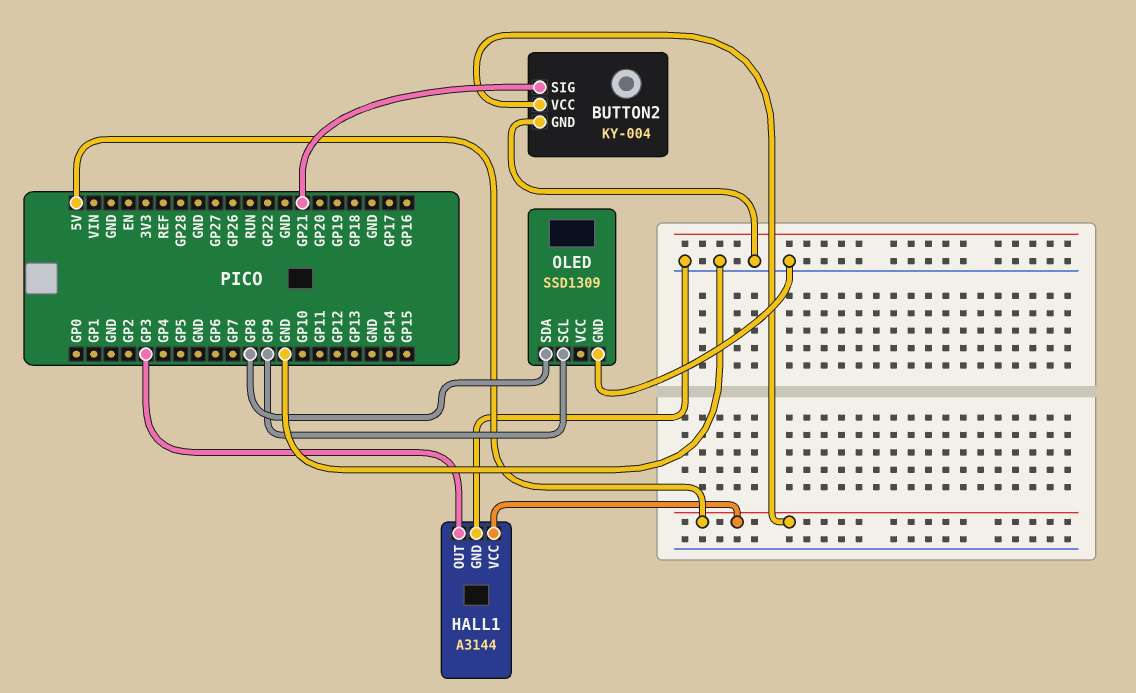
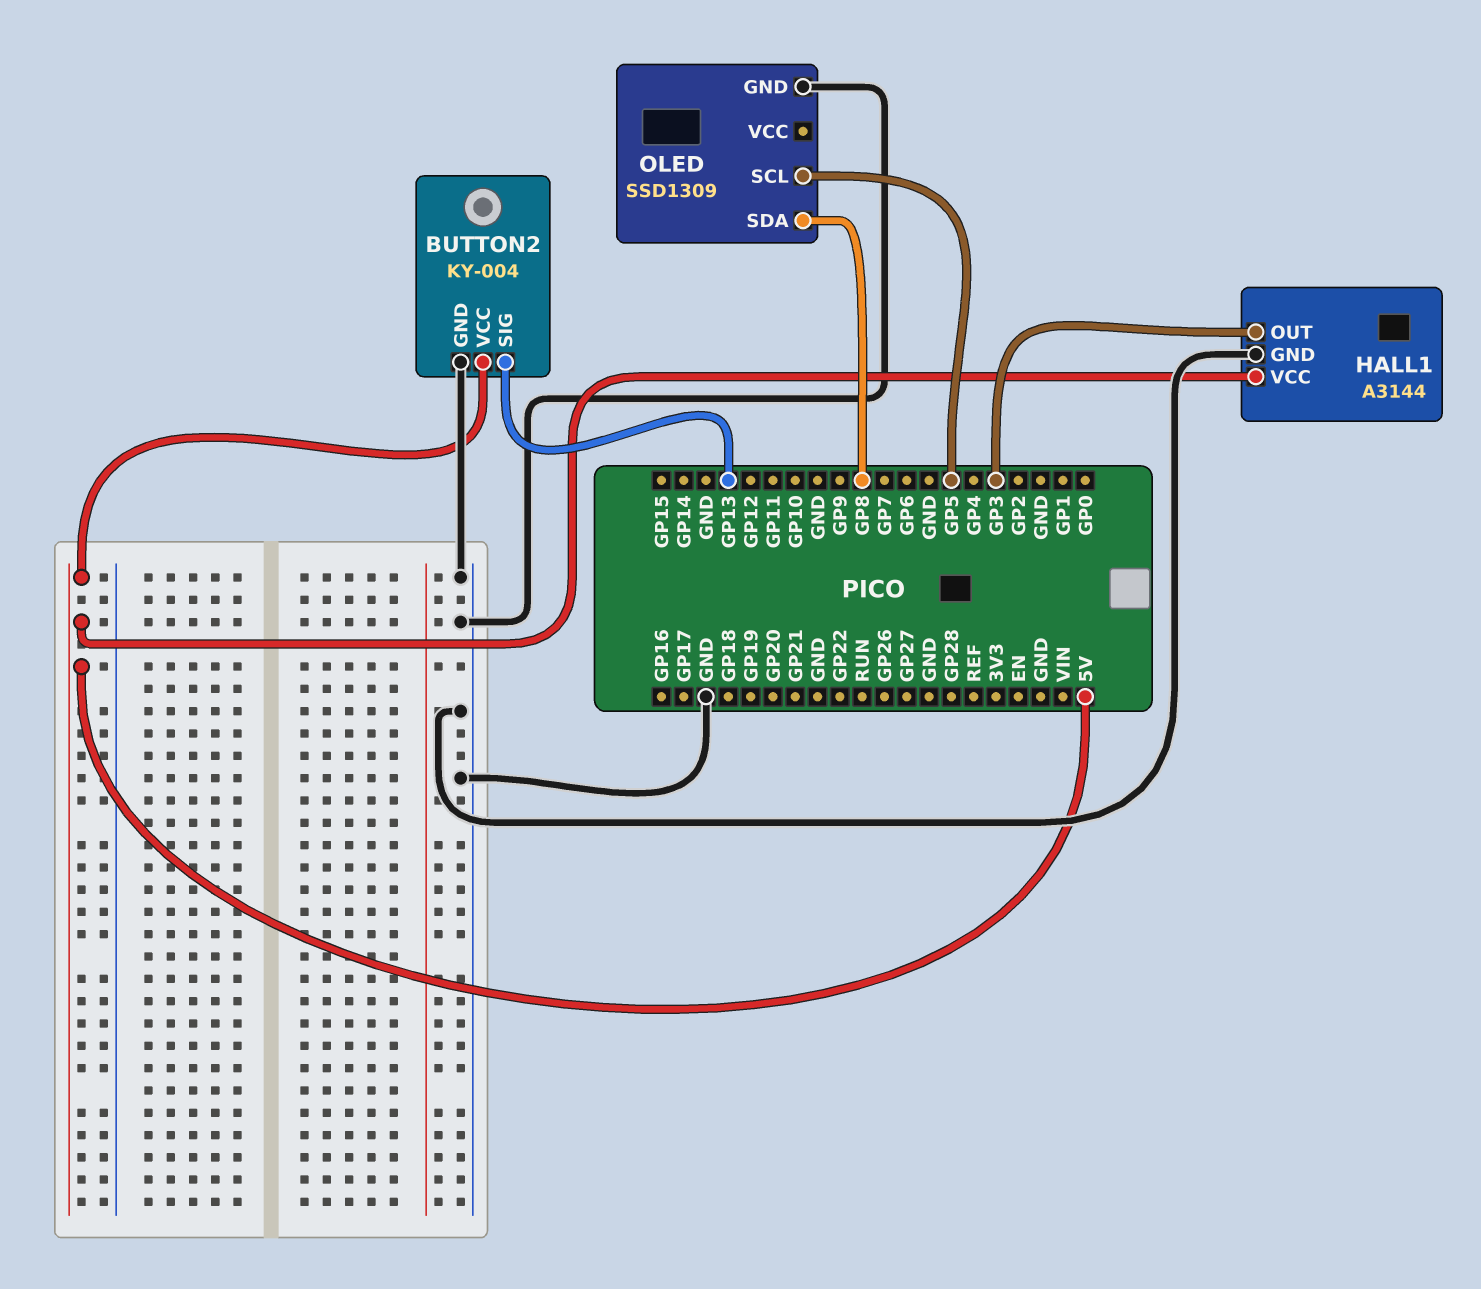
BUTTON2 pin SIG: GP21 -> GP13
OLED pin SCL: GP9 -> GP5

